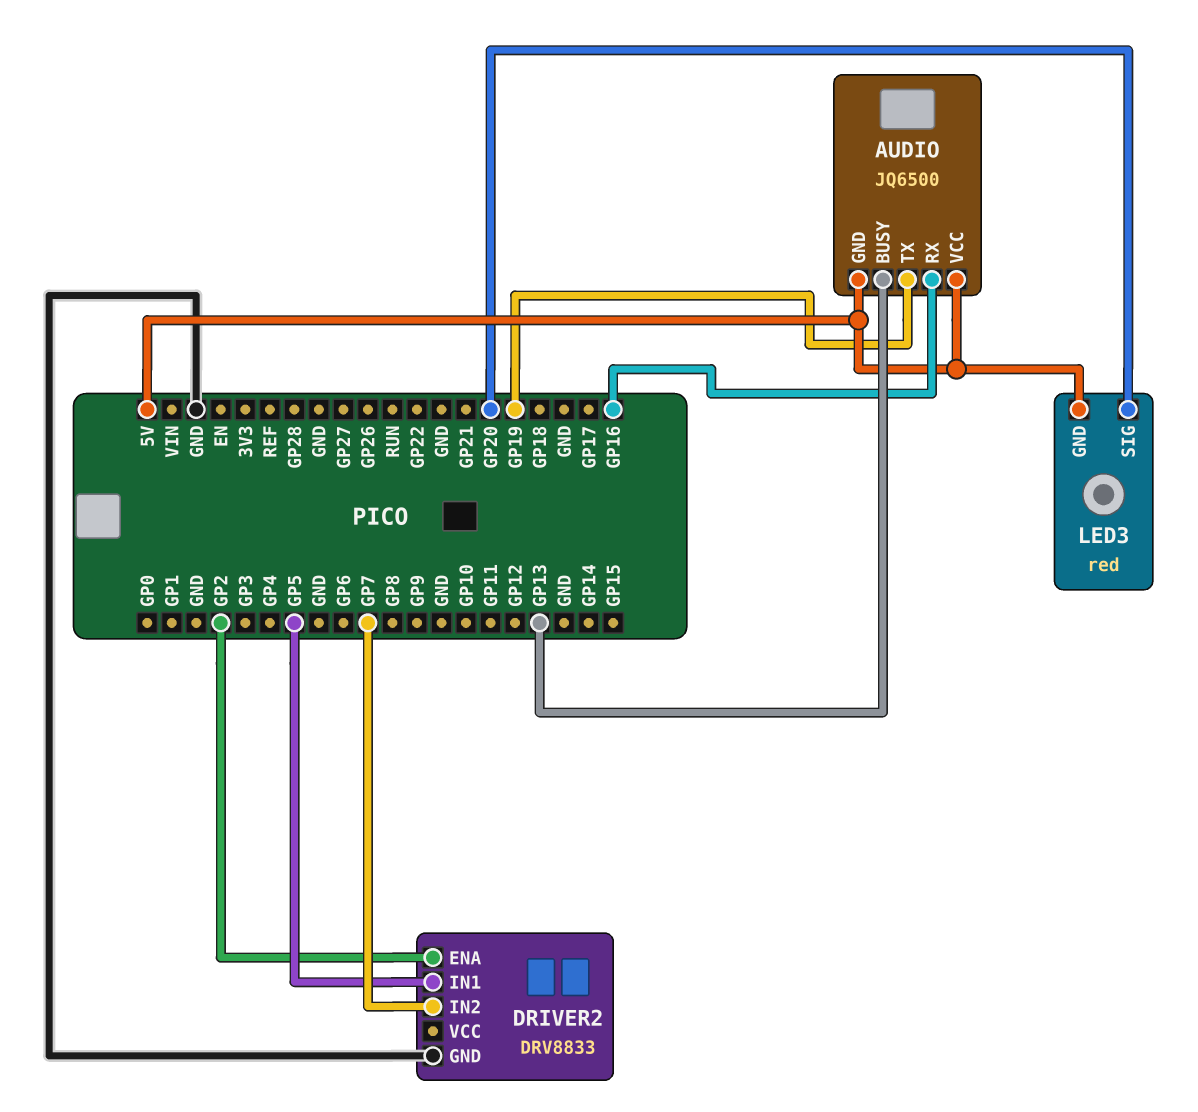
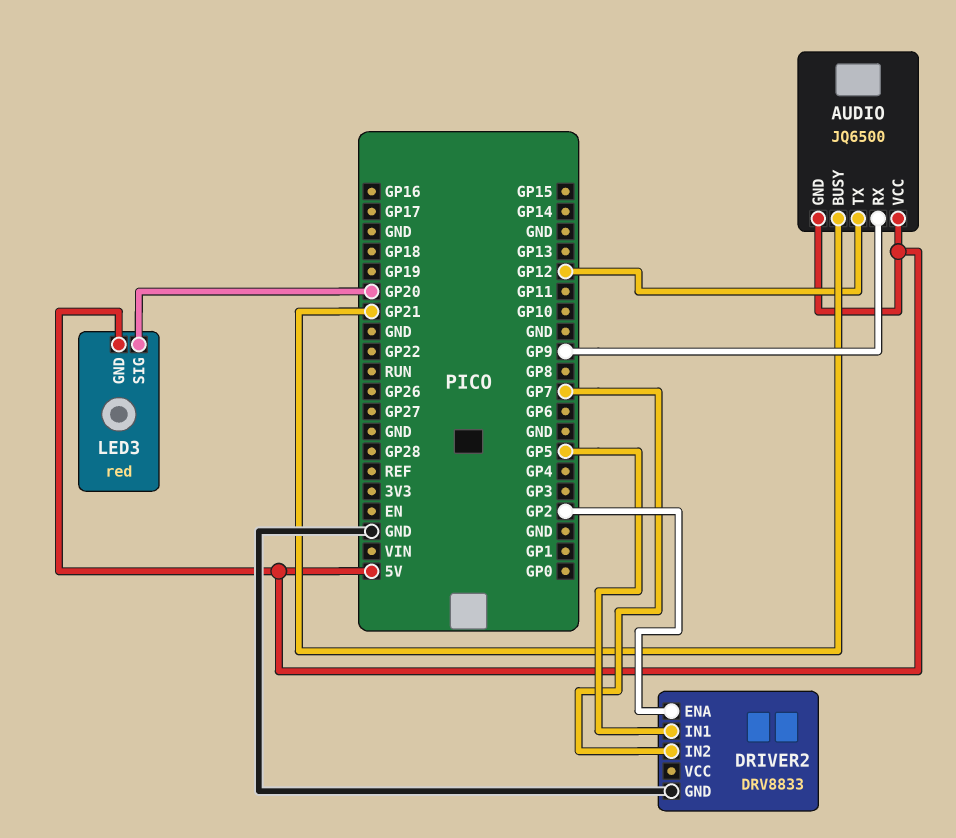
AUDIO pin BUSY: GP13 -> GP21
AUDIO pin RX: GP16 -> GP9
AUDIO pin TX: GP19 -> GP12

